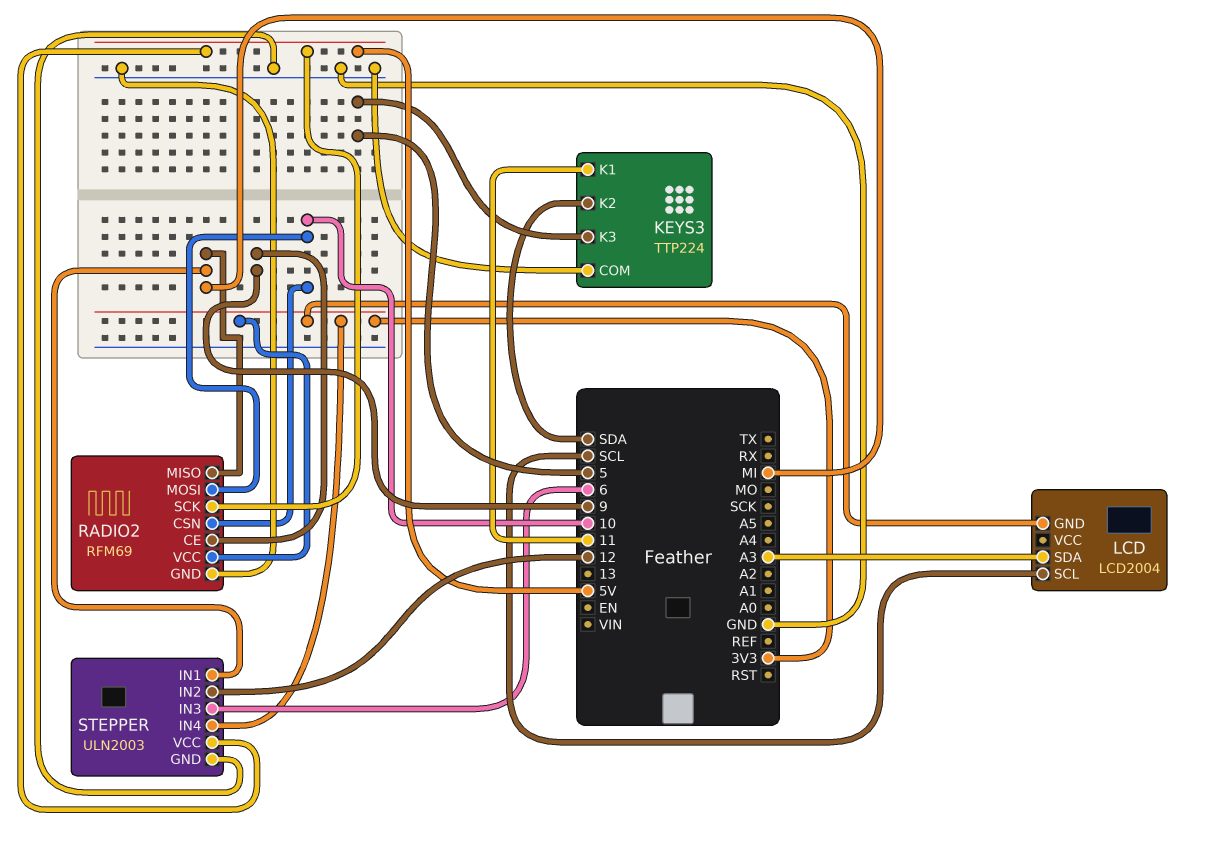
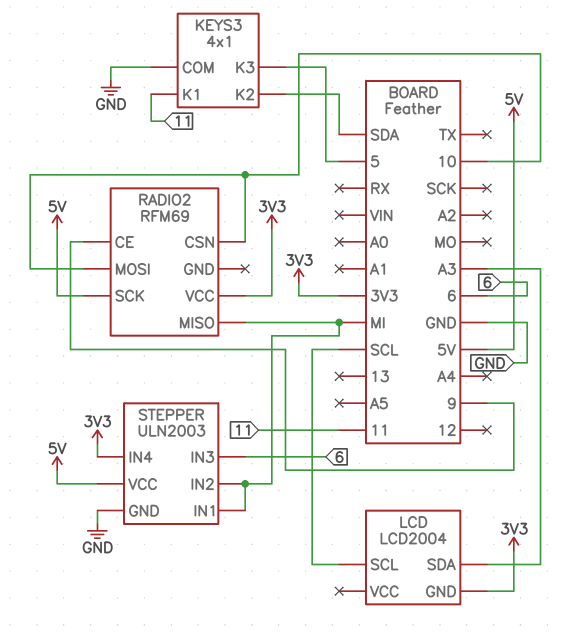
KEYS3: TTP224 -> 4x1
RADIO2 pin GND: GND -> none
STEPPER pin IN2: 12 -> MI

